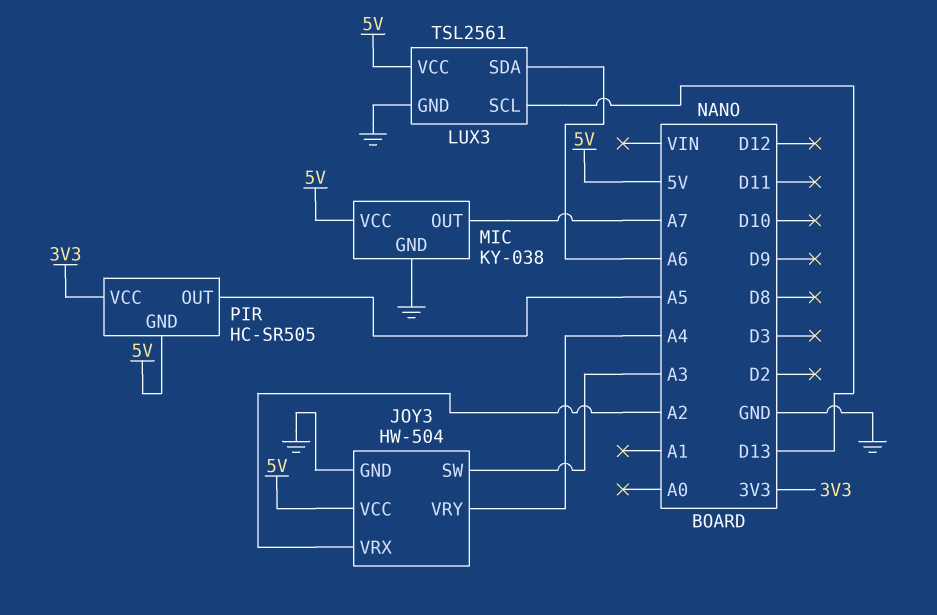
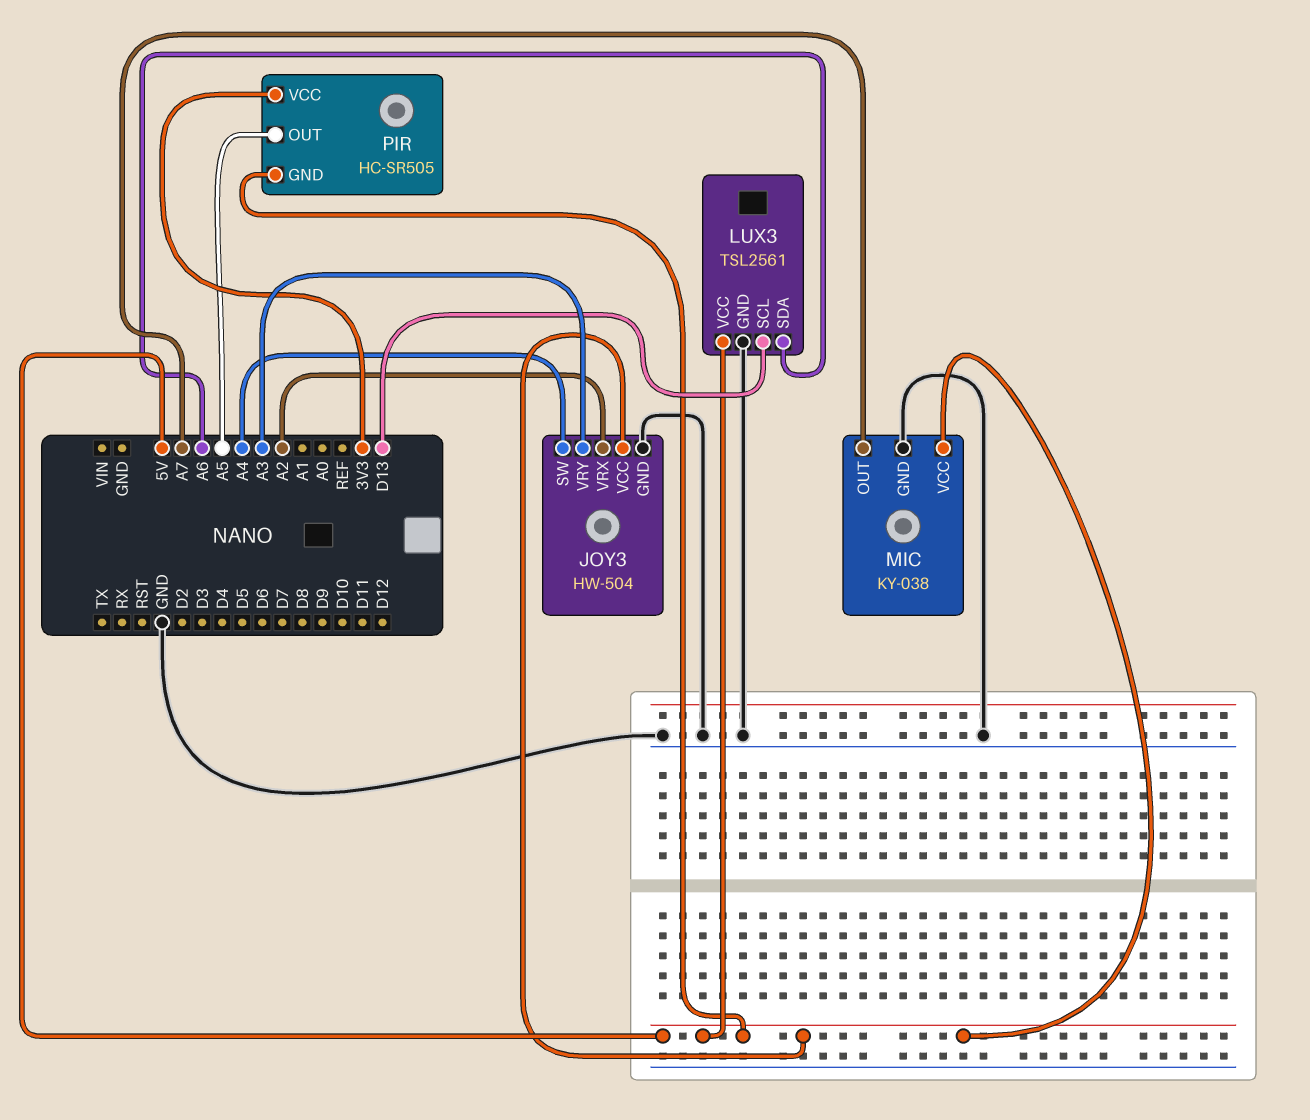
JOY3 pin SW: A3 -> A4
JOY3 pin VRY: A4 -> A3

